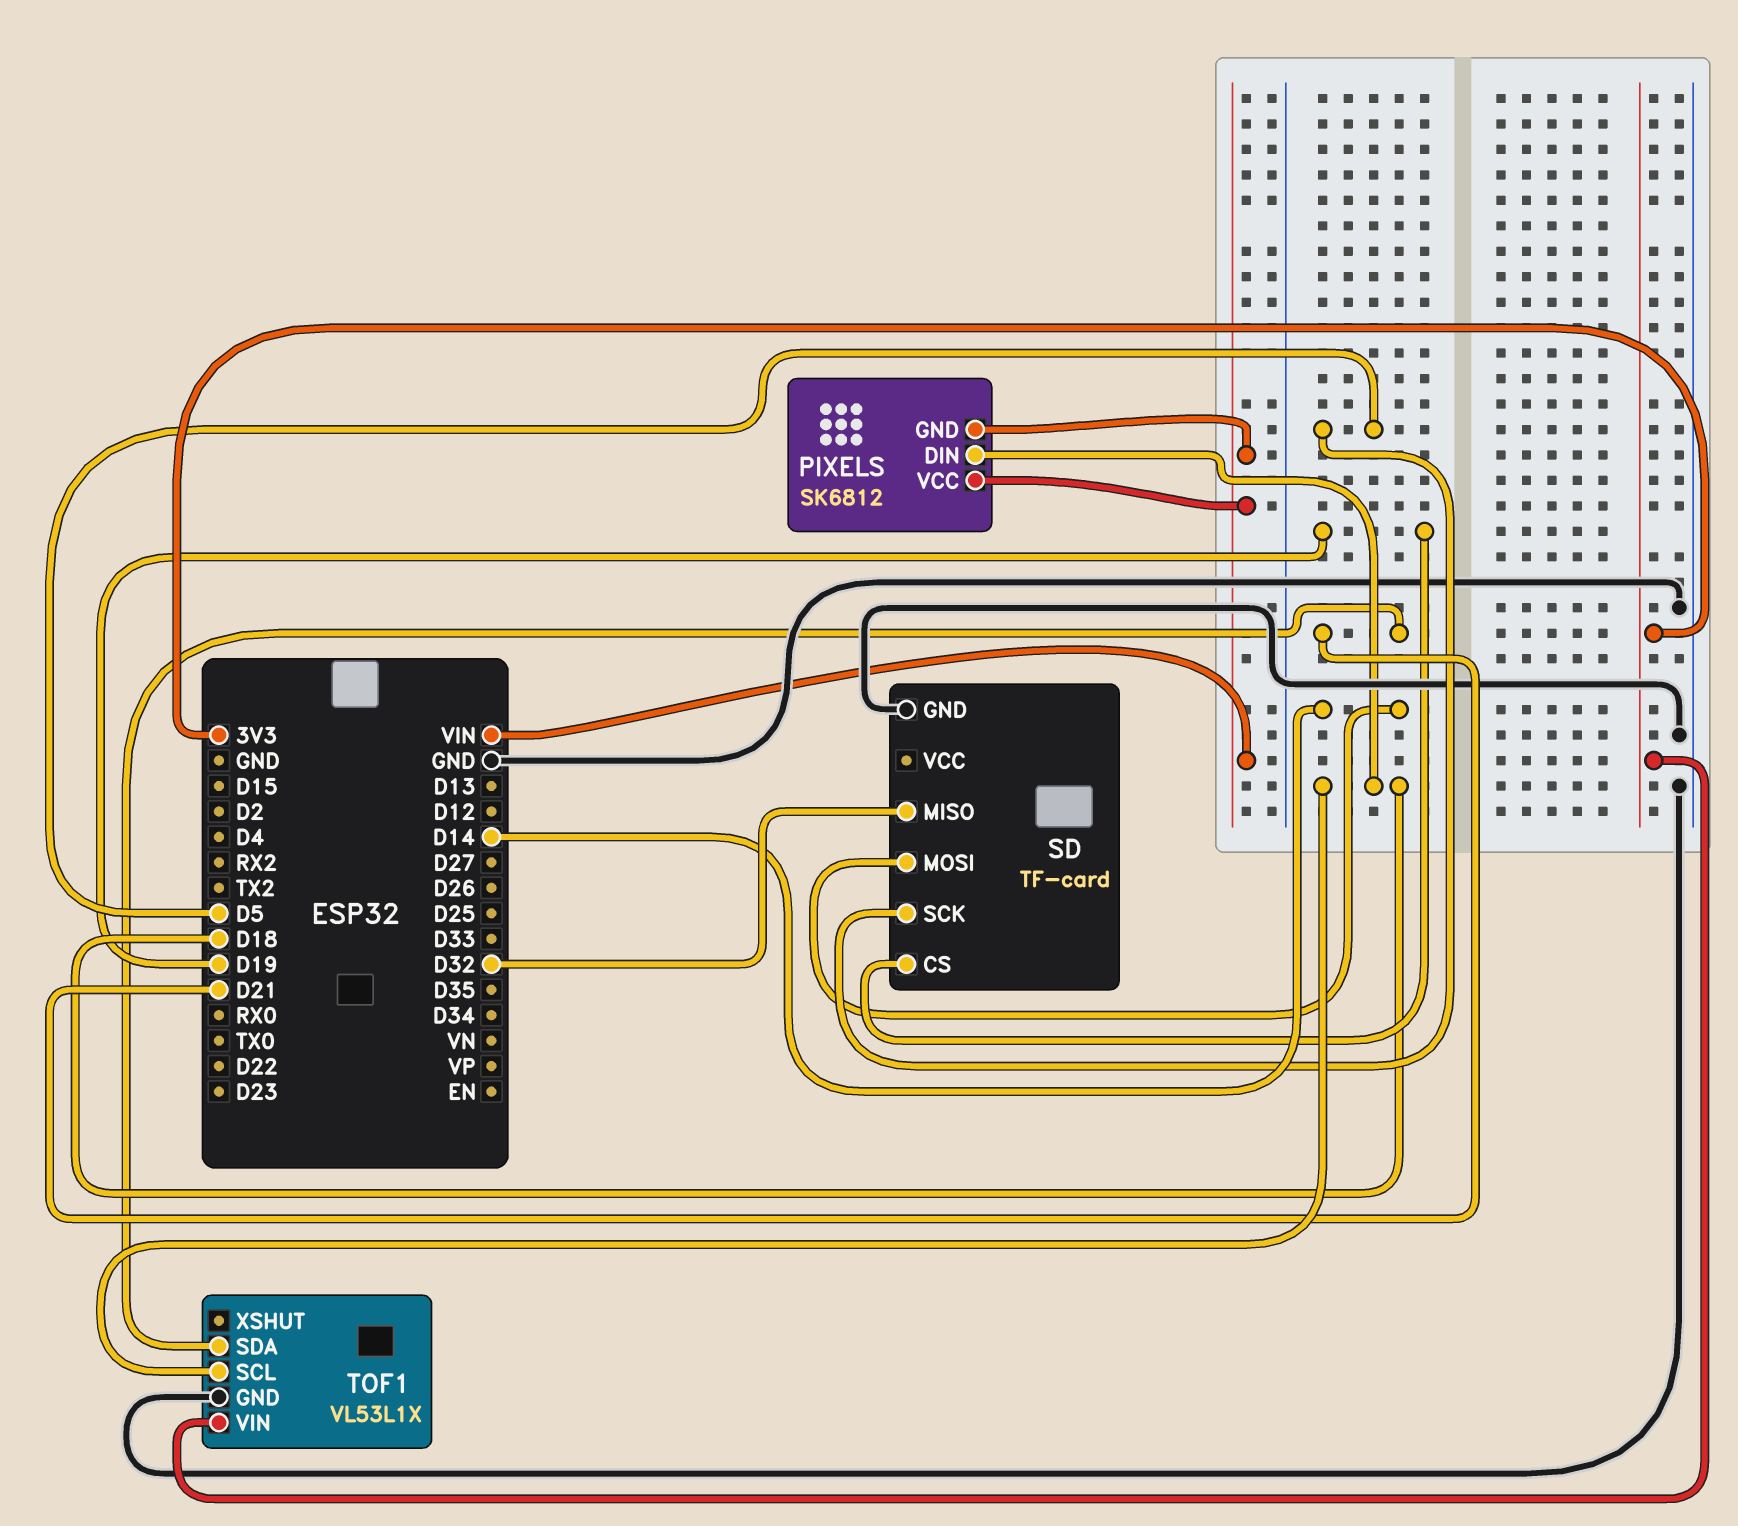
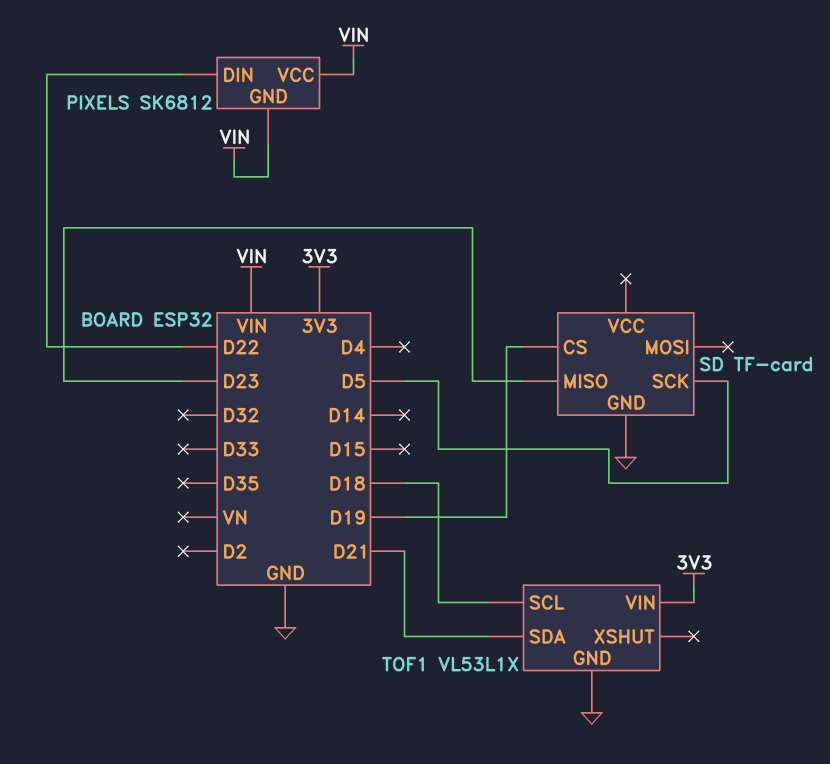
PIXELS pin DIN: D18 -> D22
SD pin MISO: D32 -> D23
SD pin MOSI: D14 -> none

